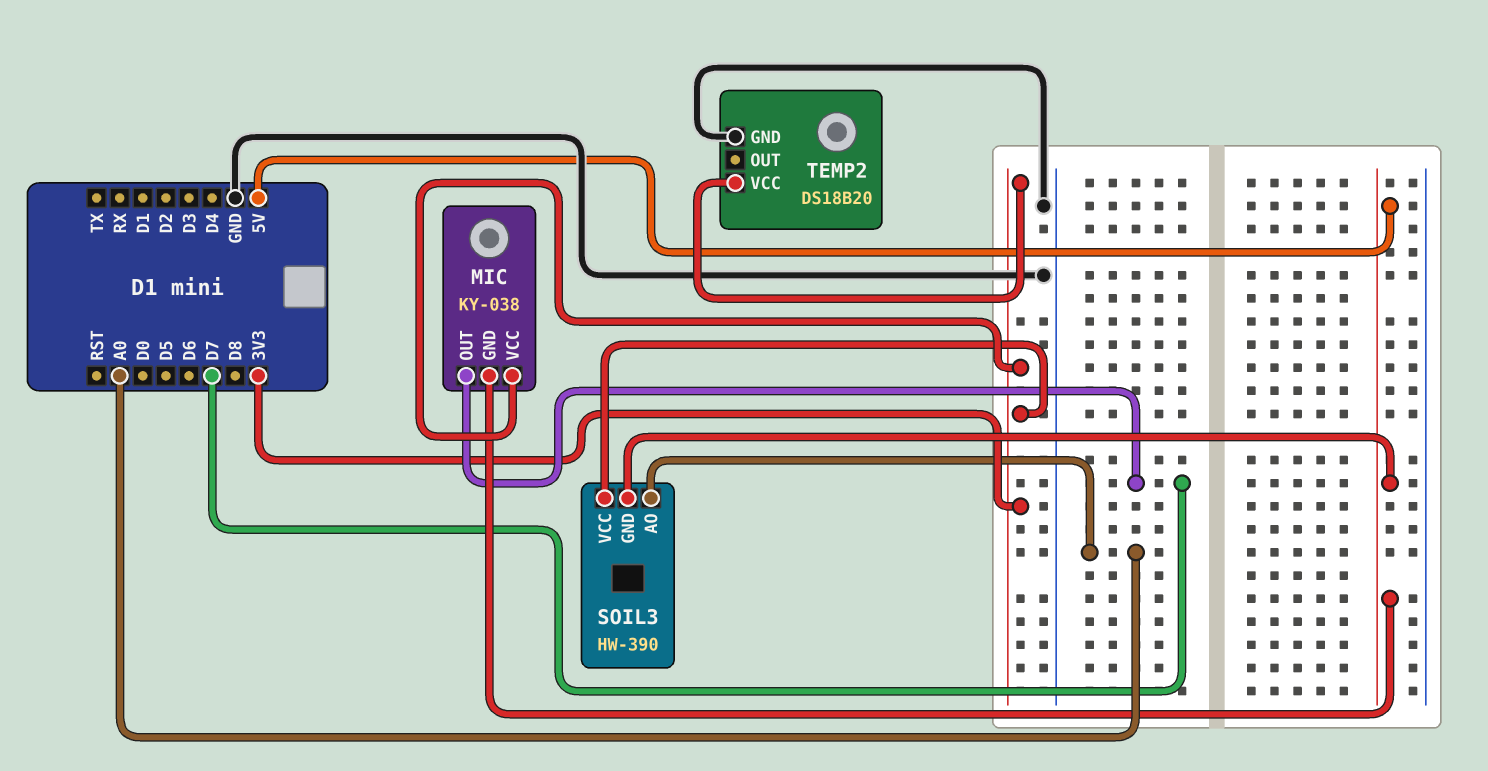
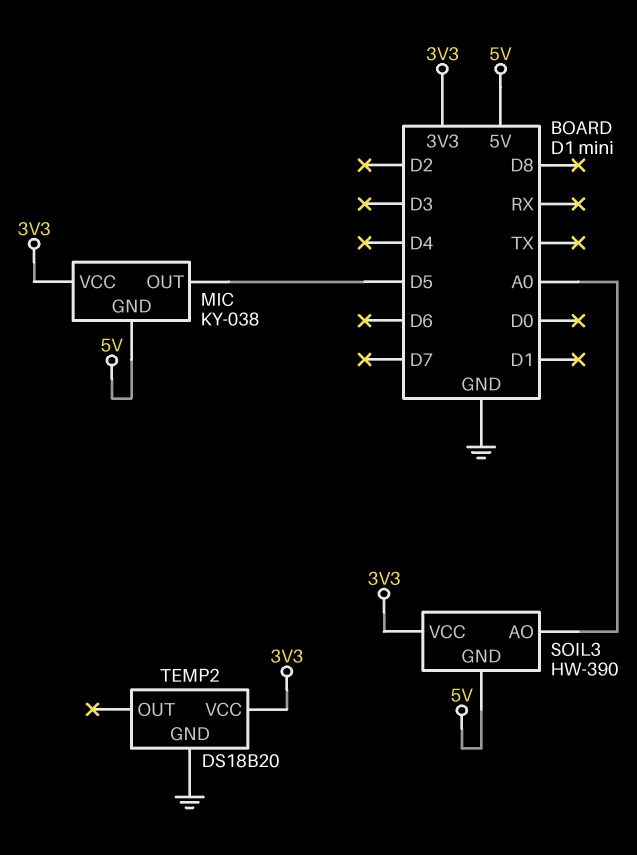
MIC pin OUT: D7 -> D5

